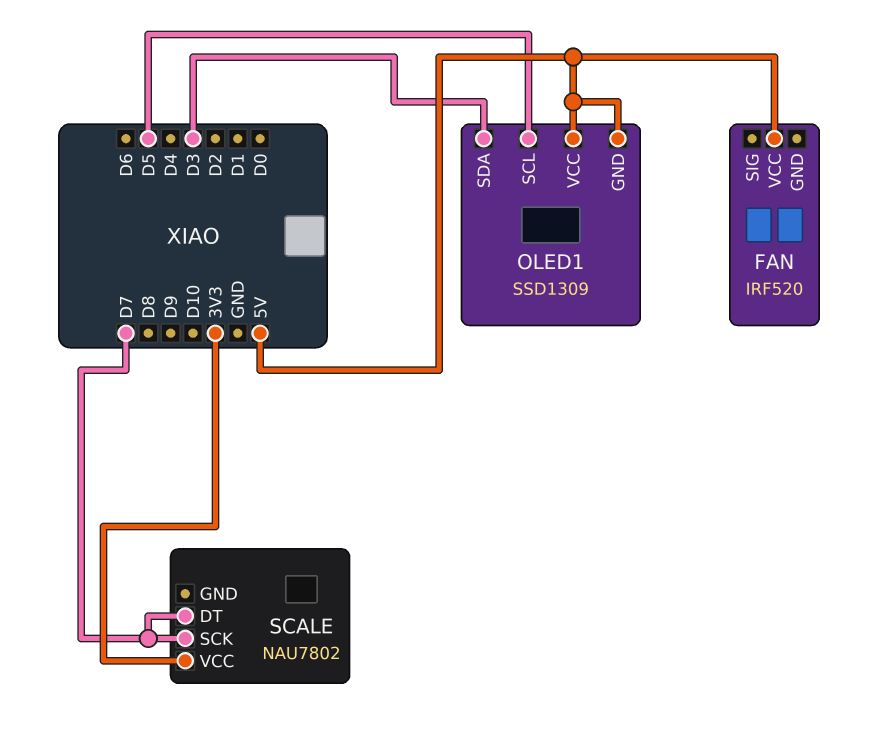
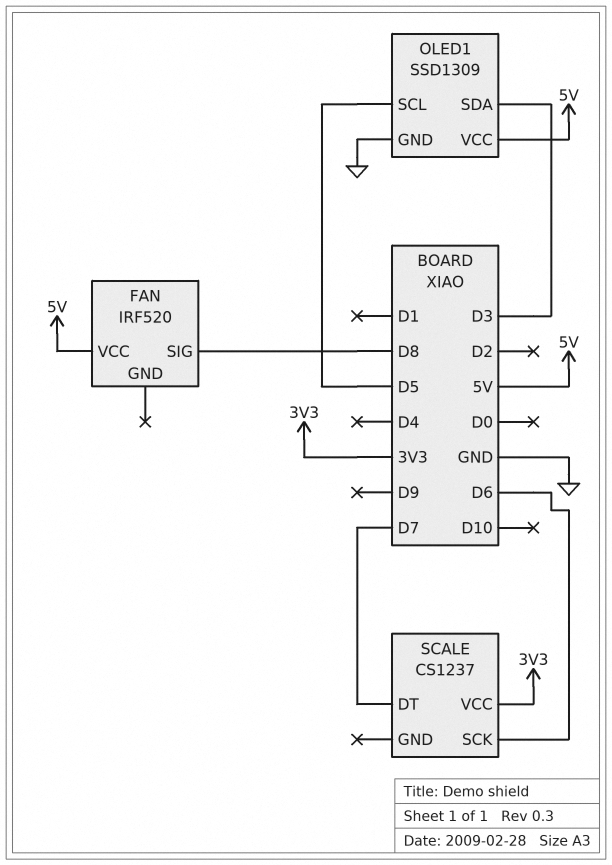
FAN pin SIG: none -> D8
OLED1 pin GND: 5V -> GND
SCALE: NAU7802 -> CS1237
SCALE pin SCK: D7 -> D6

